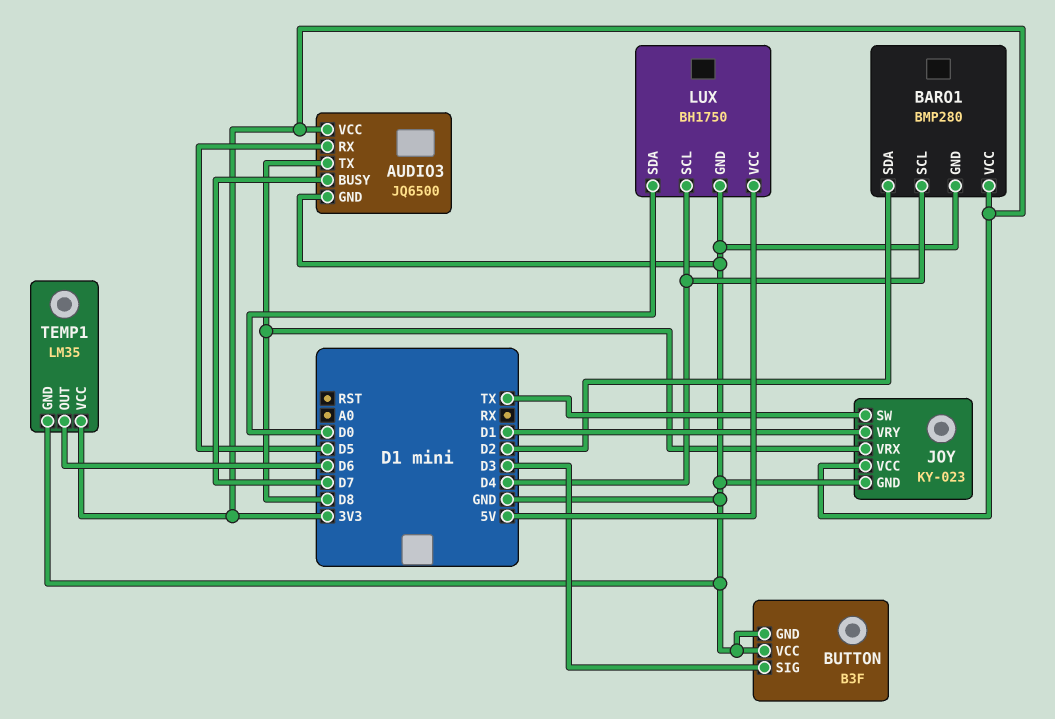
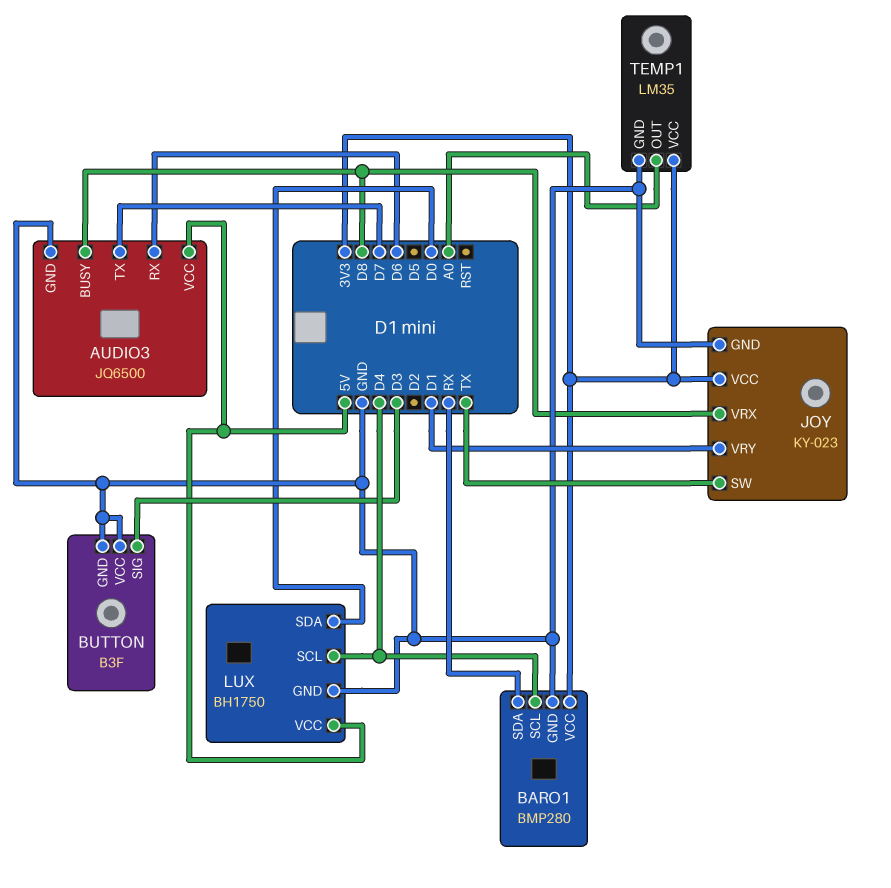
AUDIO3 pin BUSY: D7 -> D8
AUDIO3 pin RX: D5 -> D6
AUDIO3 pin TX: D8 -> D7
AUDIO3 pin VCC: 3V3 -> 5V
BARO1 pin SDA: D2 -> RX
TEMP1 pin OUT: D6 -> A0

